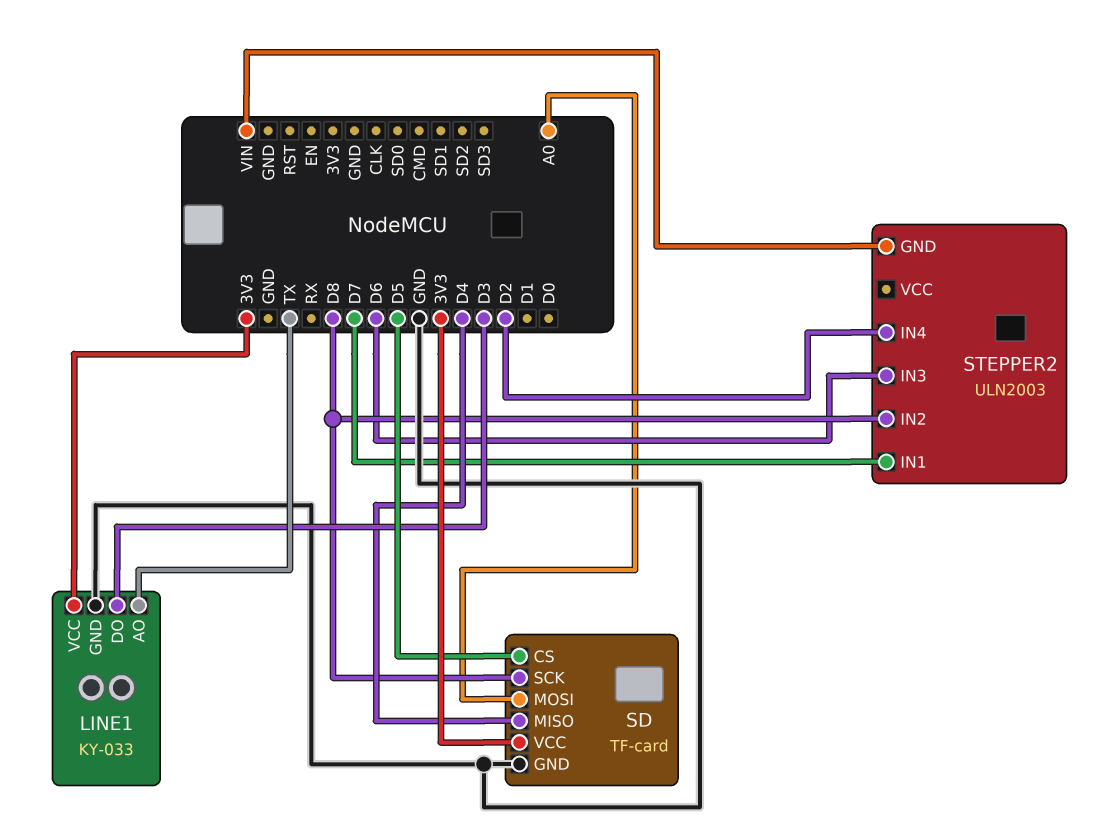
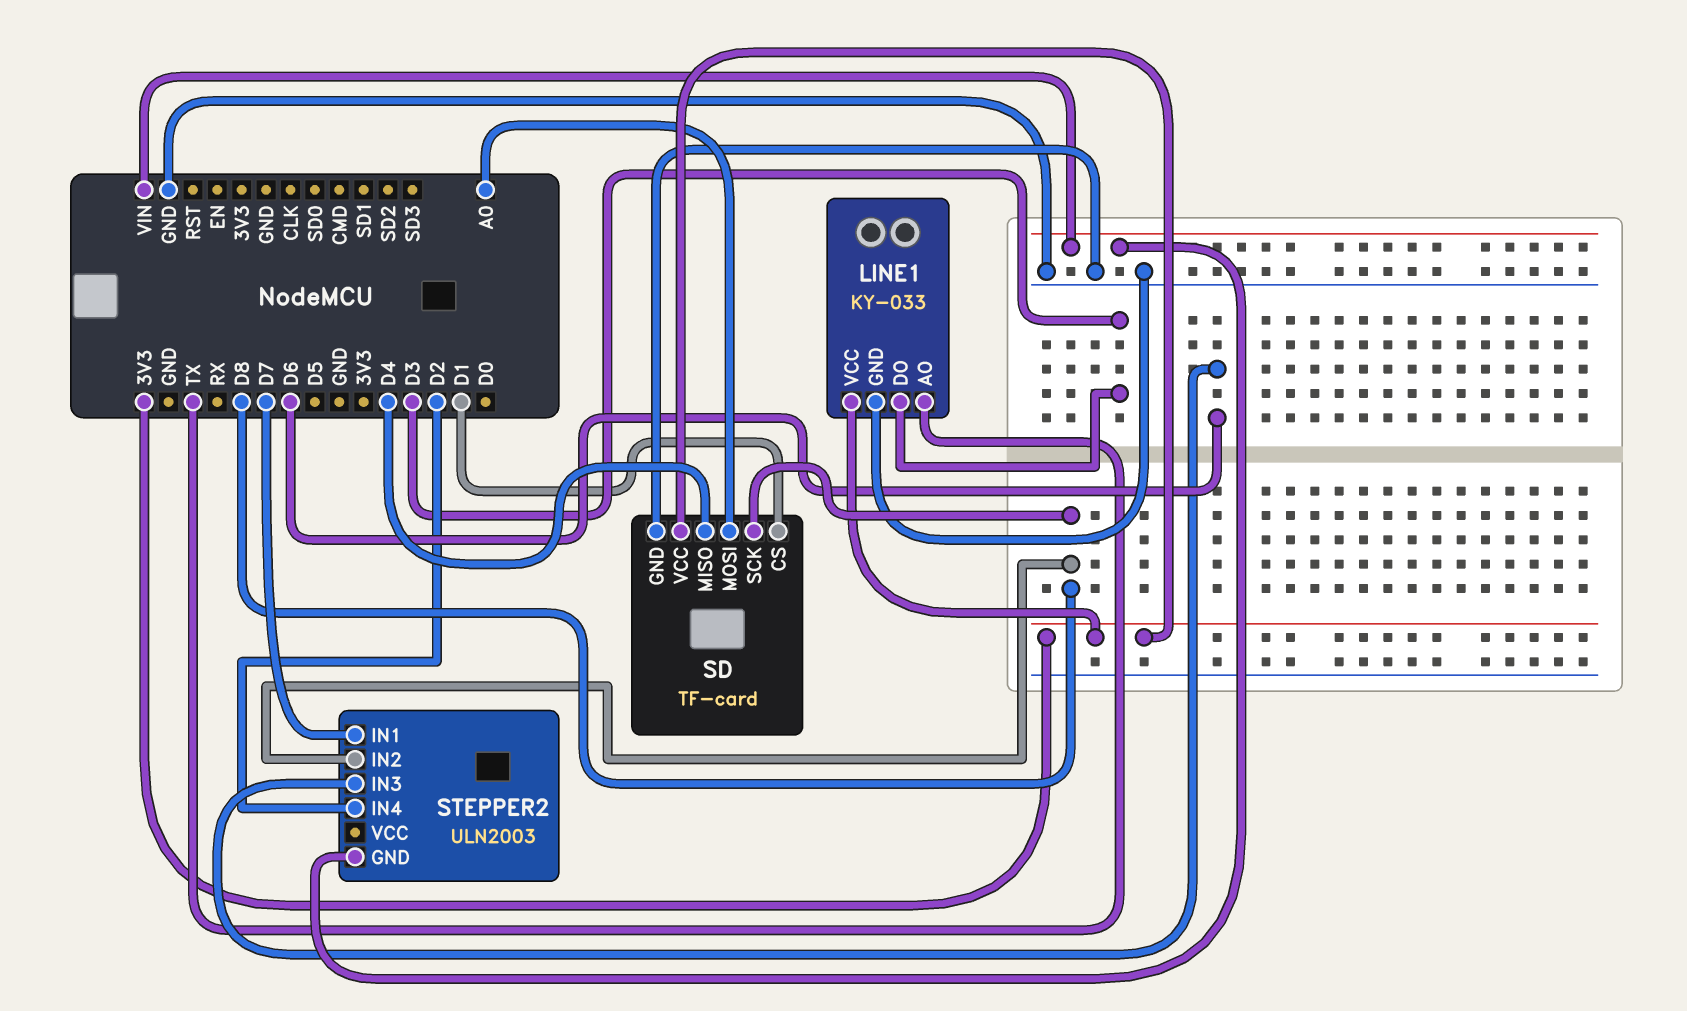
SD pin CS: D5 -> D1

